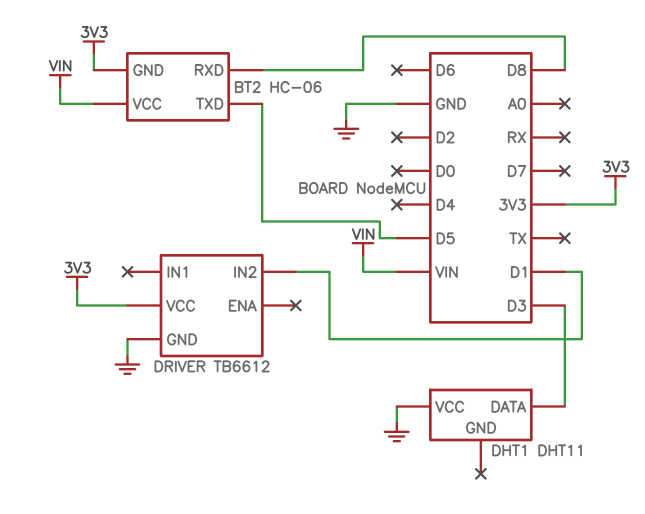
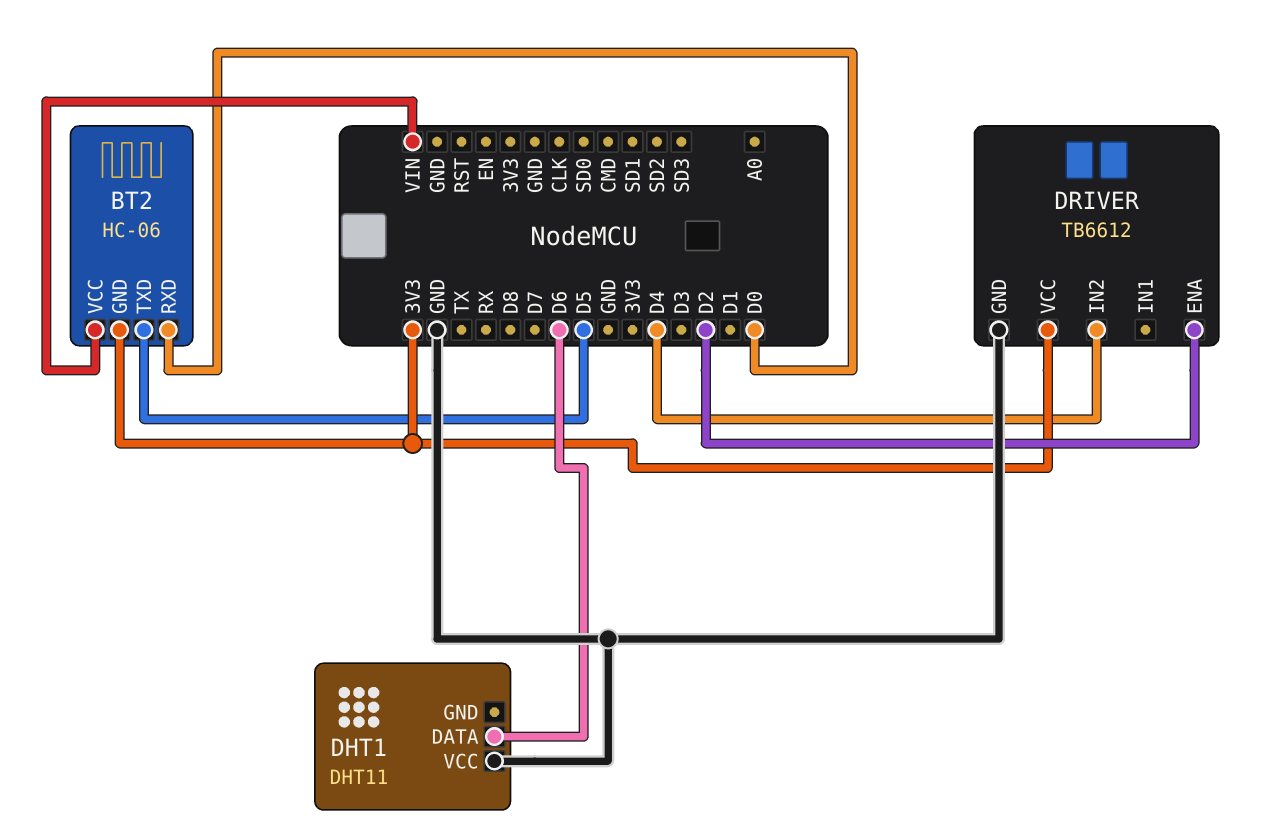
BT2 pin RXD: D8 -> D0
DHT1 pin DATA: D3 -> D6
DRIVER pin ENA: none -> D2
DRIVER pin IN2: D1 -> D4

